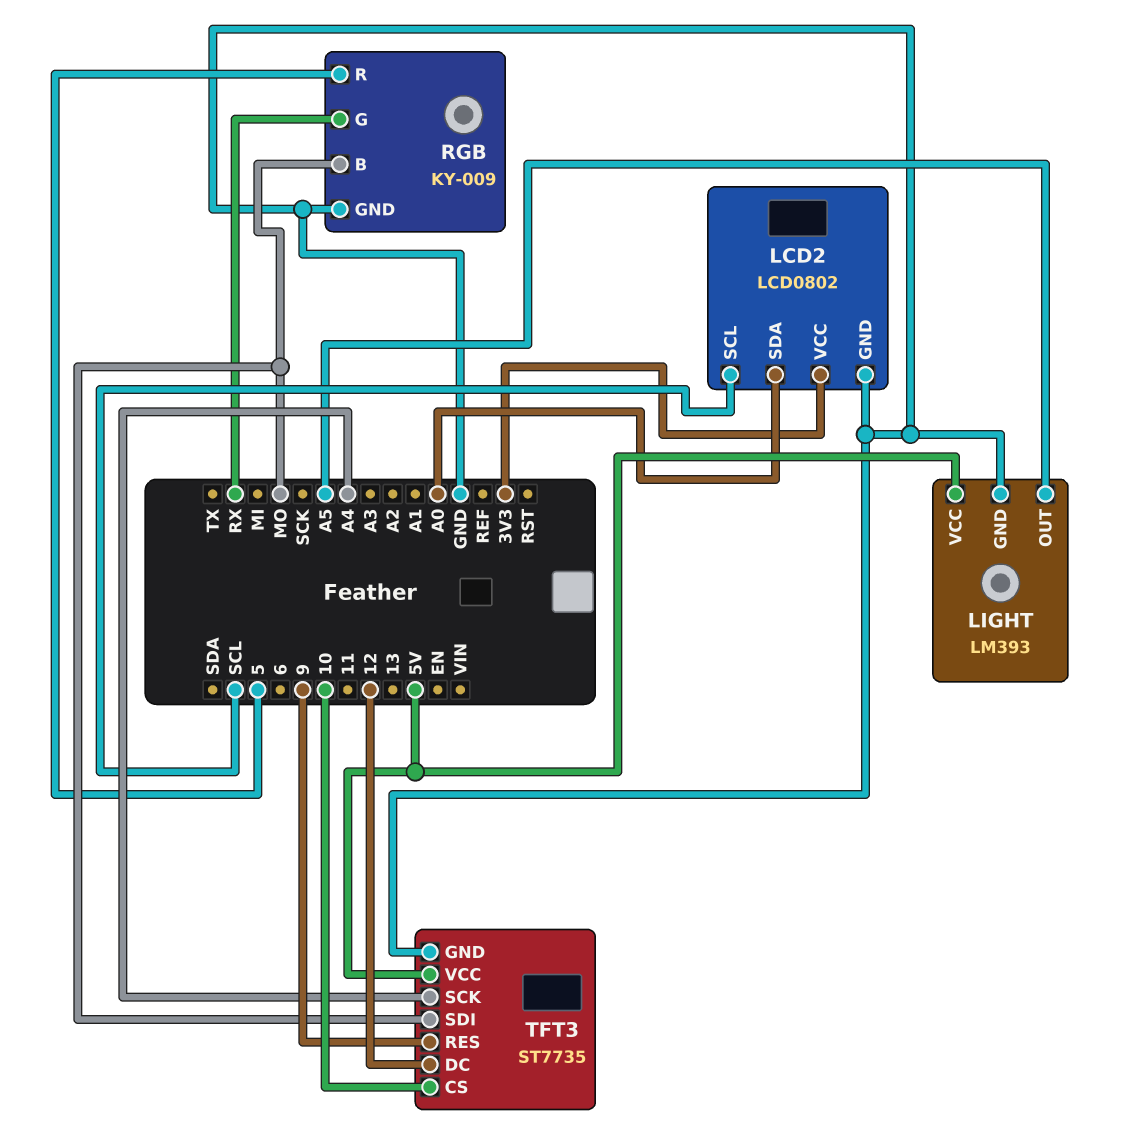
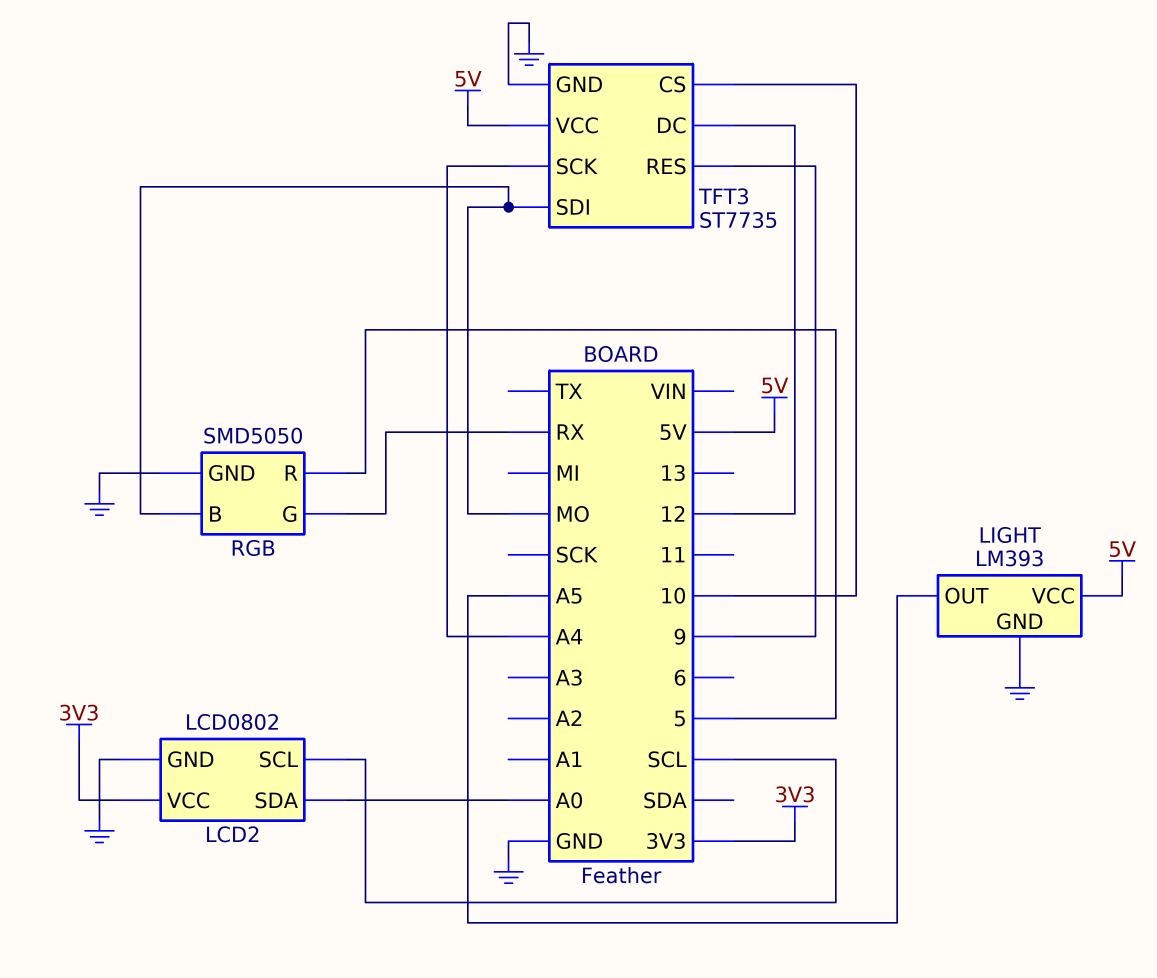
RGB: KY-009 -> SMD5050

